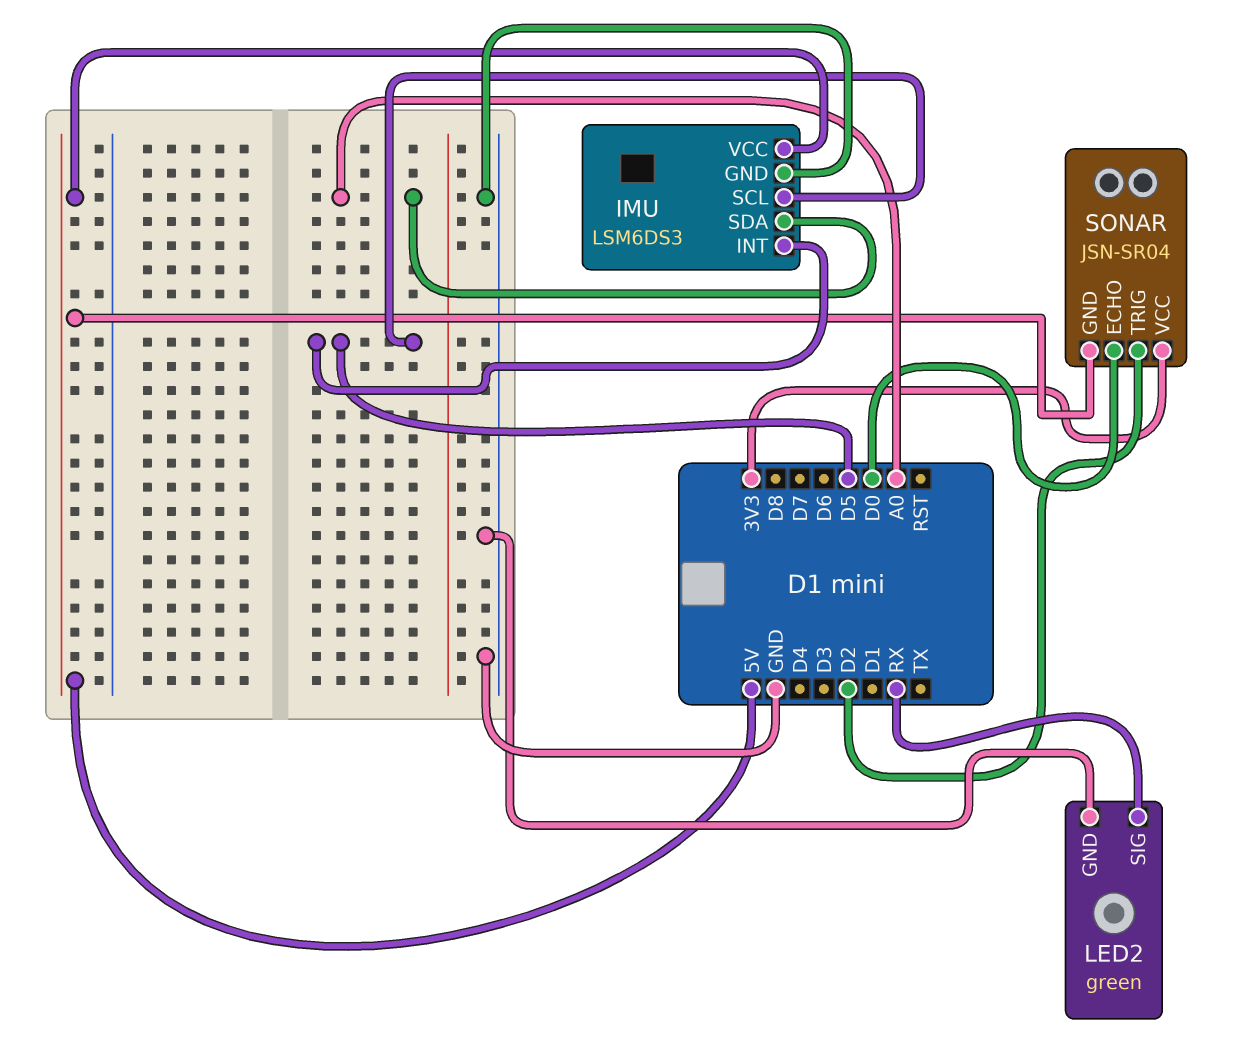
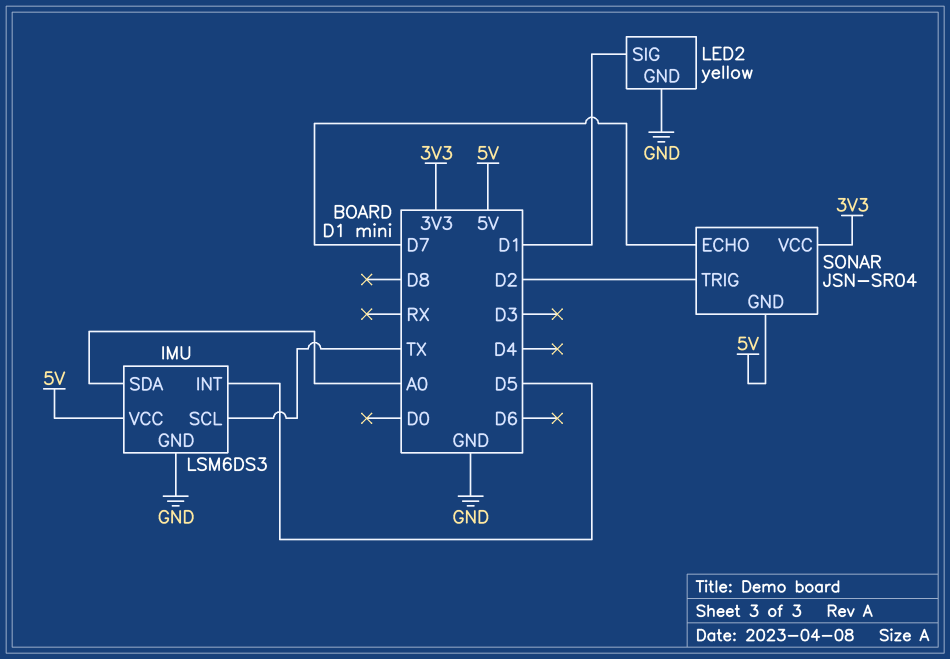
IMU pin SCL: D5 -> TX
LED2: green -> yellow
LED2 pin SIG: RX -> D1
SONAR pin ECHO: D0 -> D7

